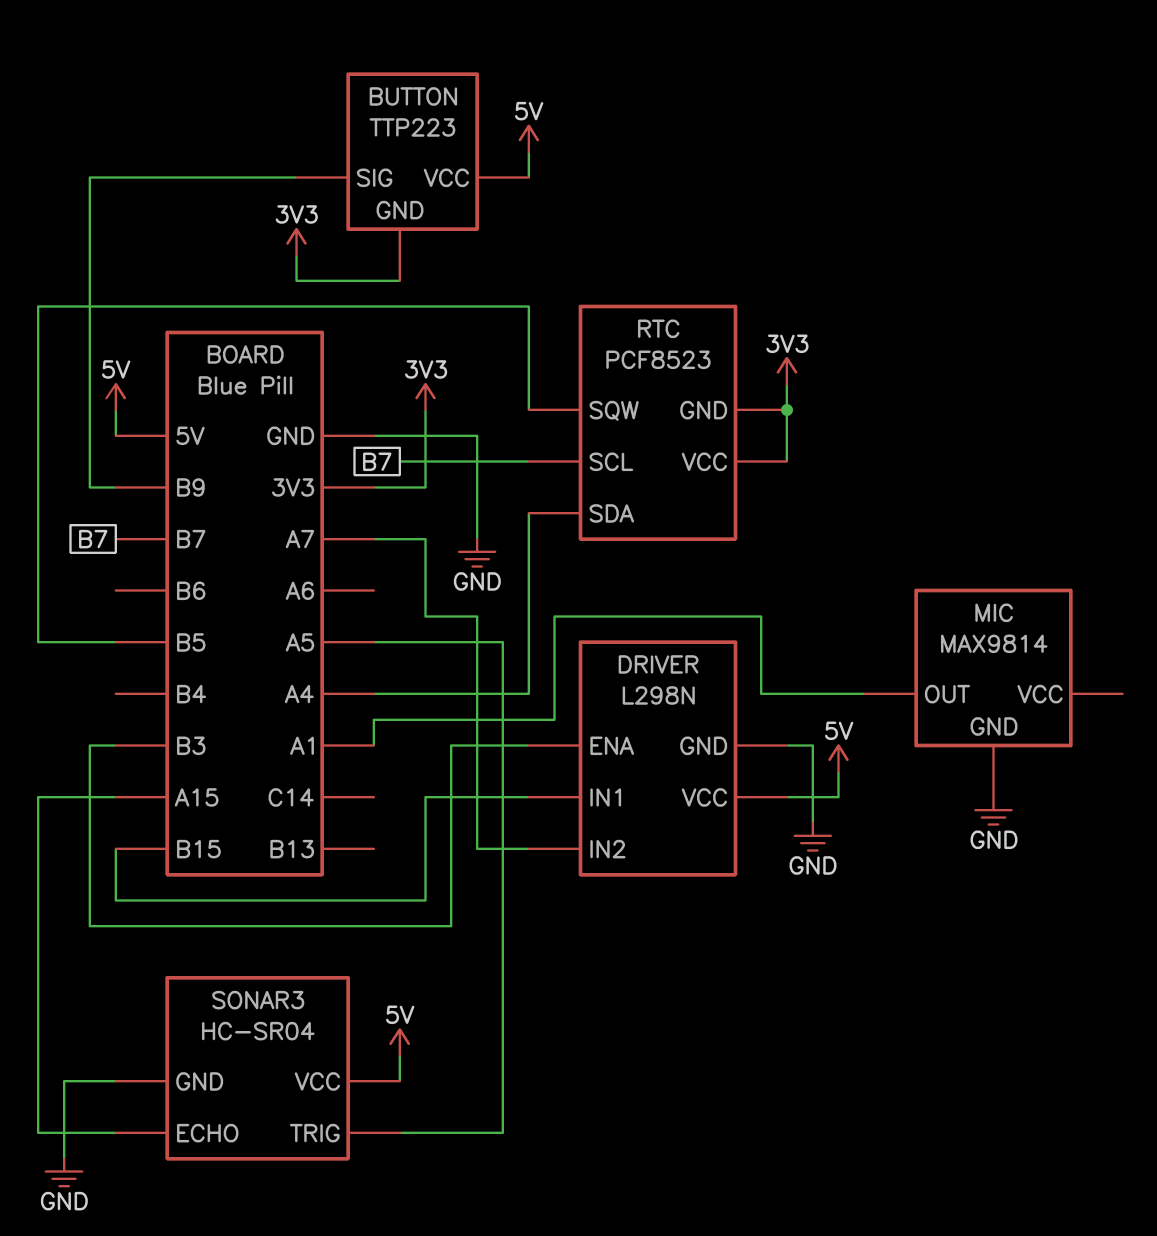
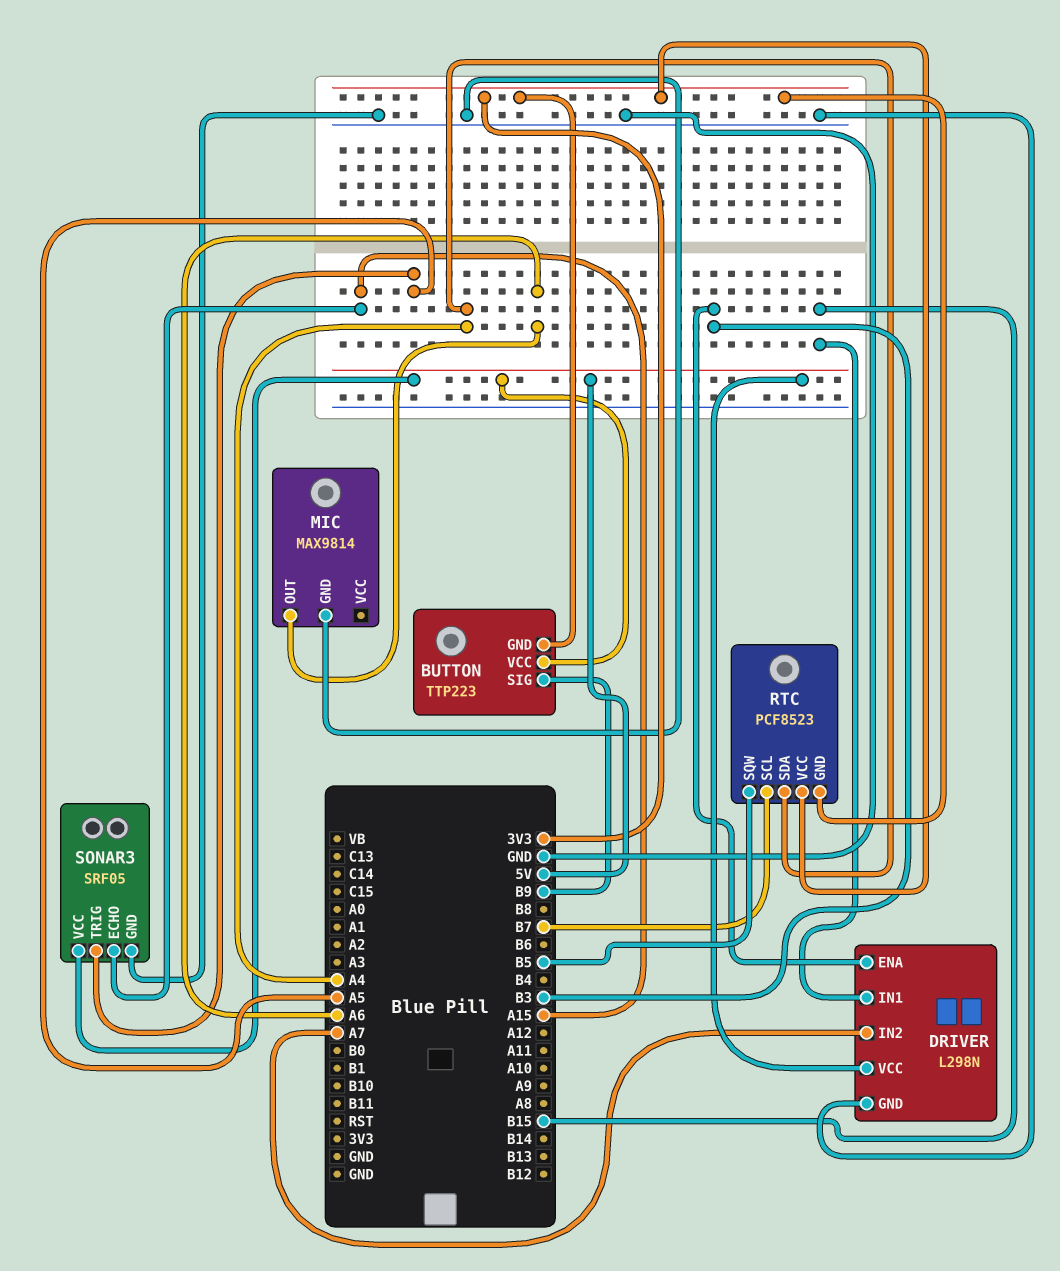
MIC pin OUT: A1 -> A6
SONAR3: HC-SR04 -> SRF05

